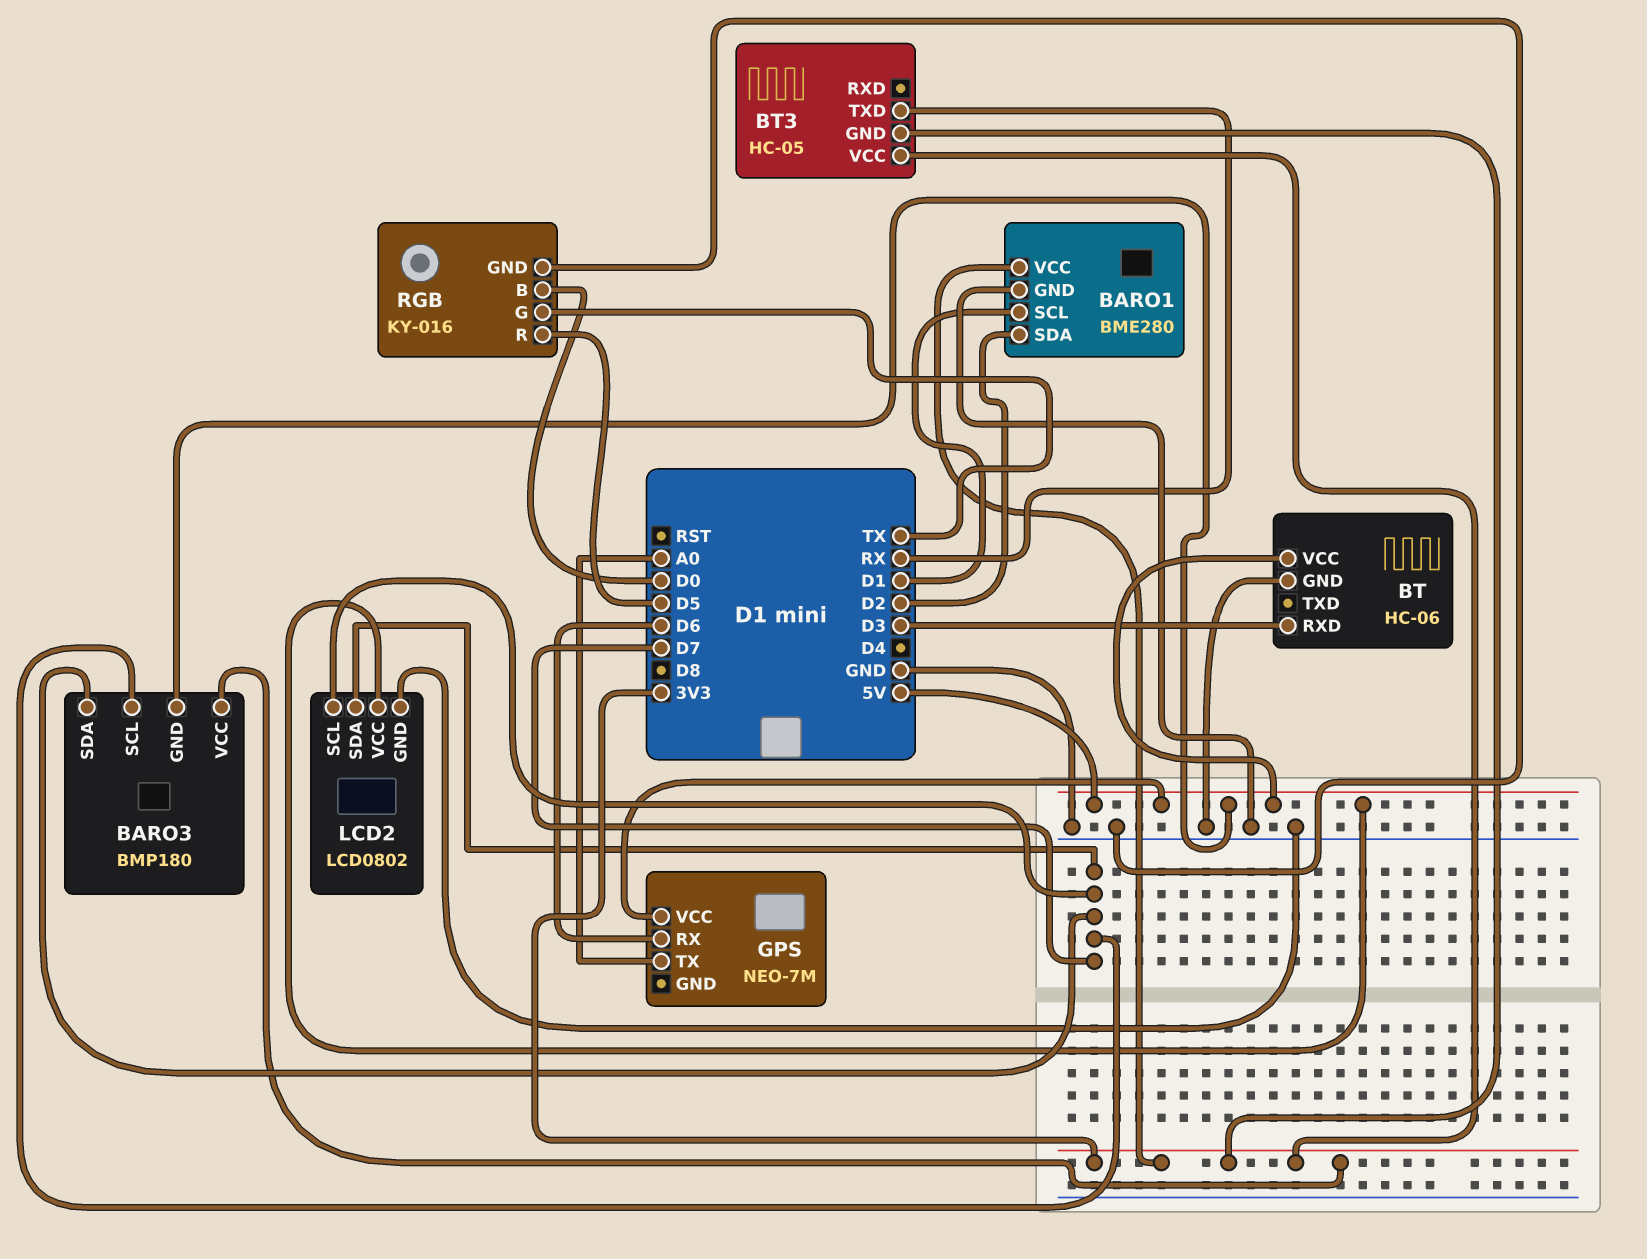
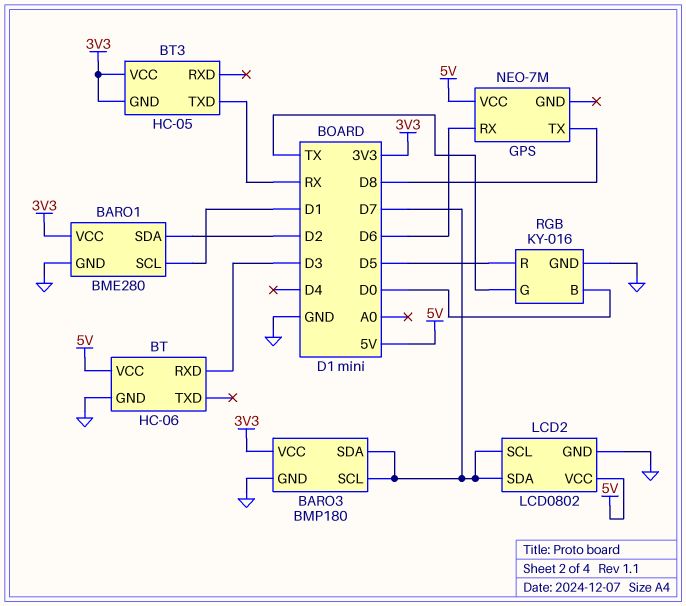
BARO3 pin GND: 5V -> GND
GPS pin TX: A0 -> D8

